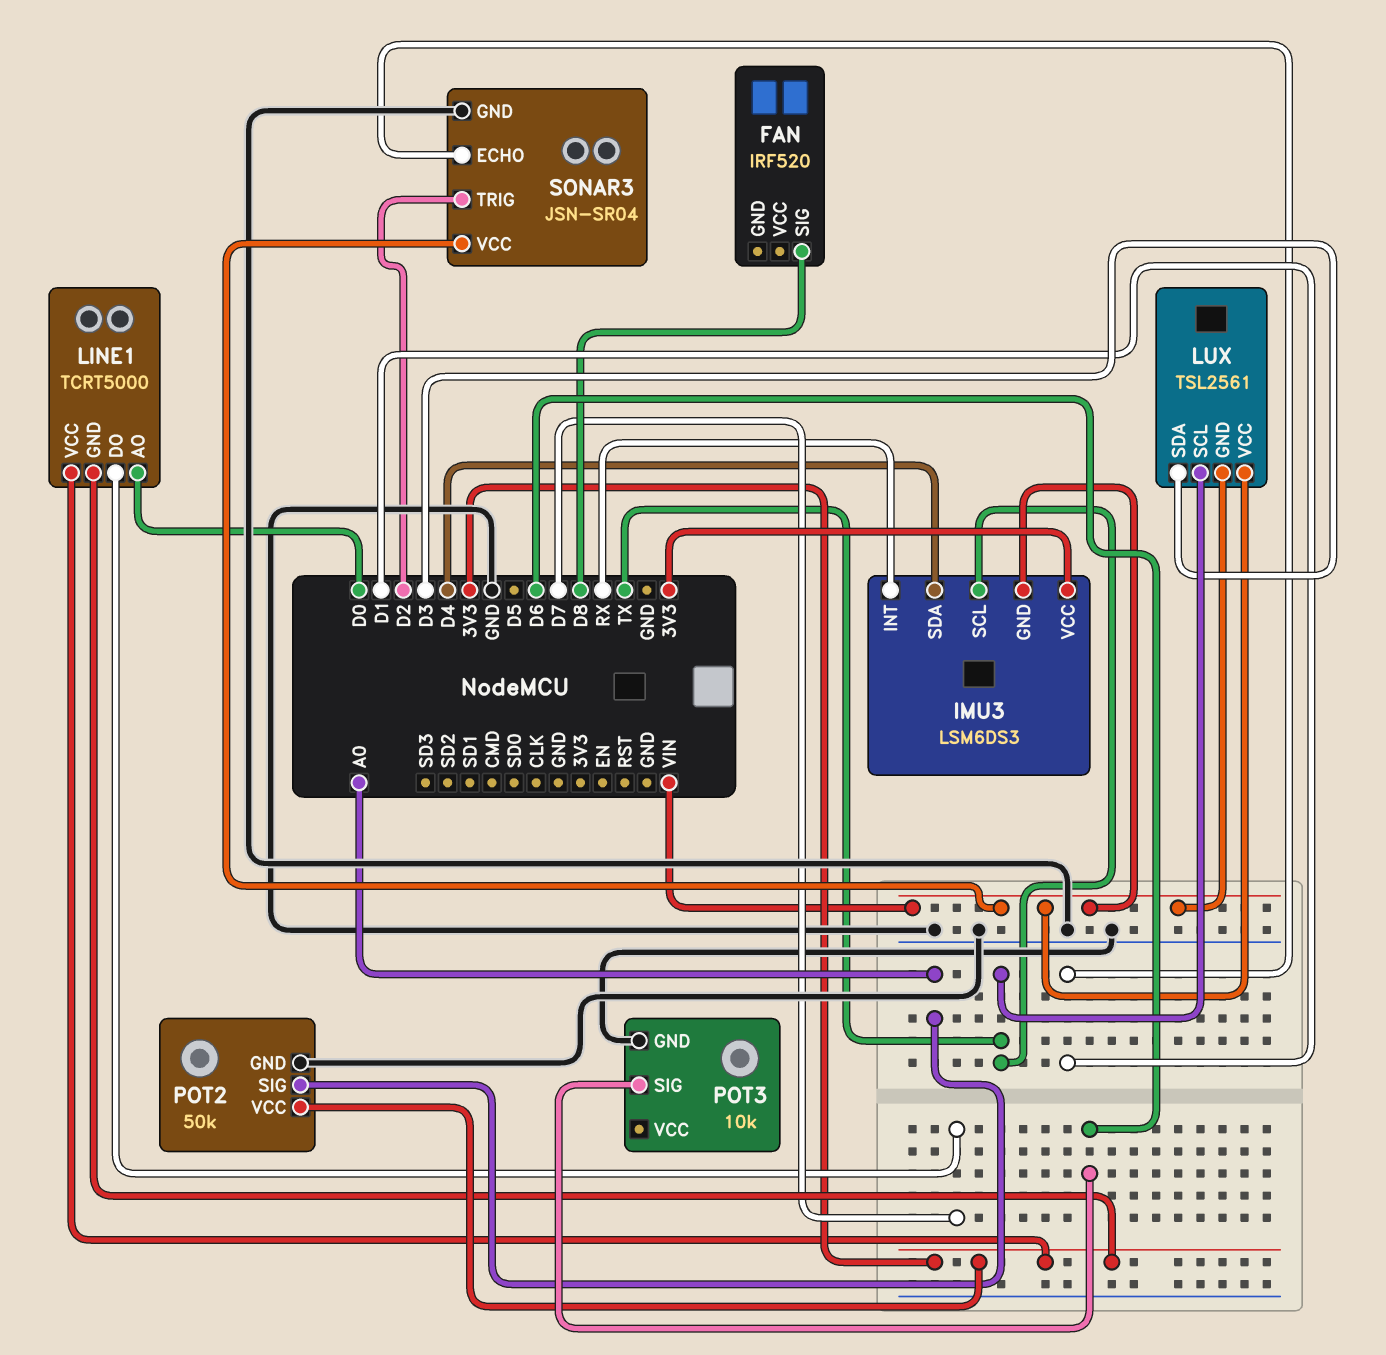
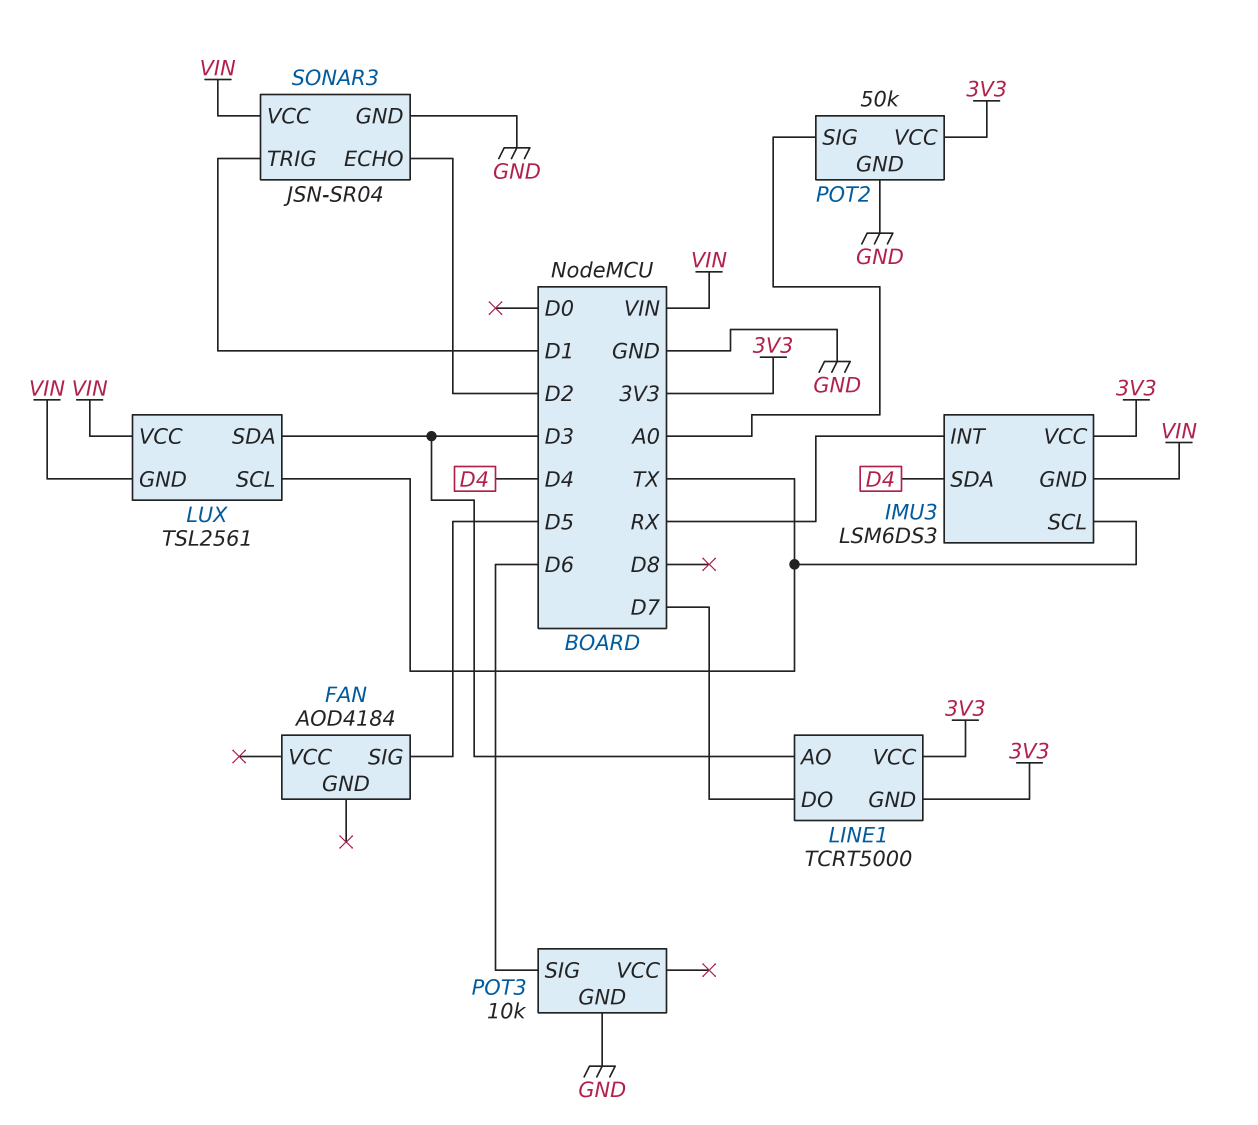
FAN: IRF520 -> AOD4184
FAN pin SIG: D8 -> D5
LINE1 pin AO: D0 -> D3
SONAR3 pin ECHO: D1 -> D2
SONAR3 pin TRIG: D2 -> D1

